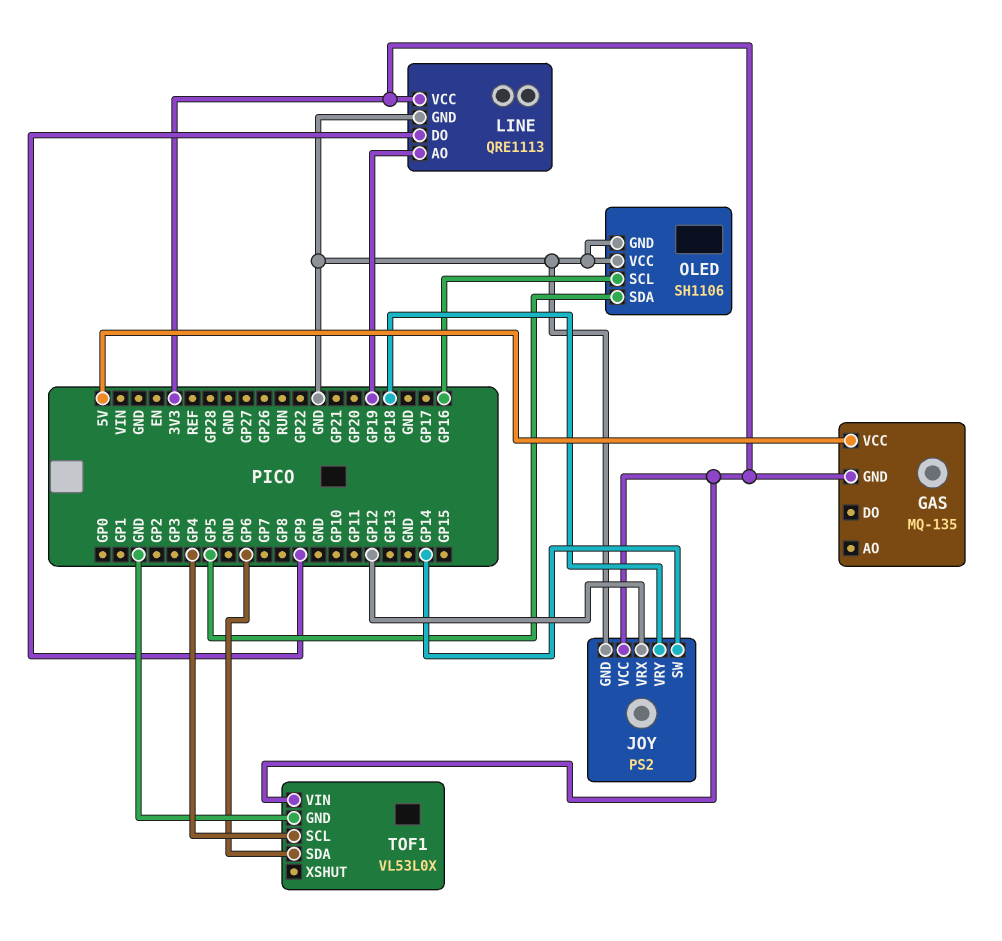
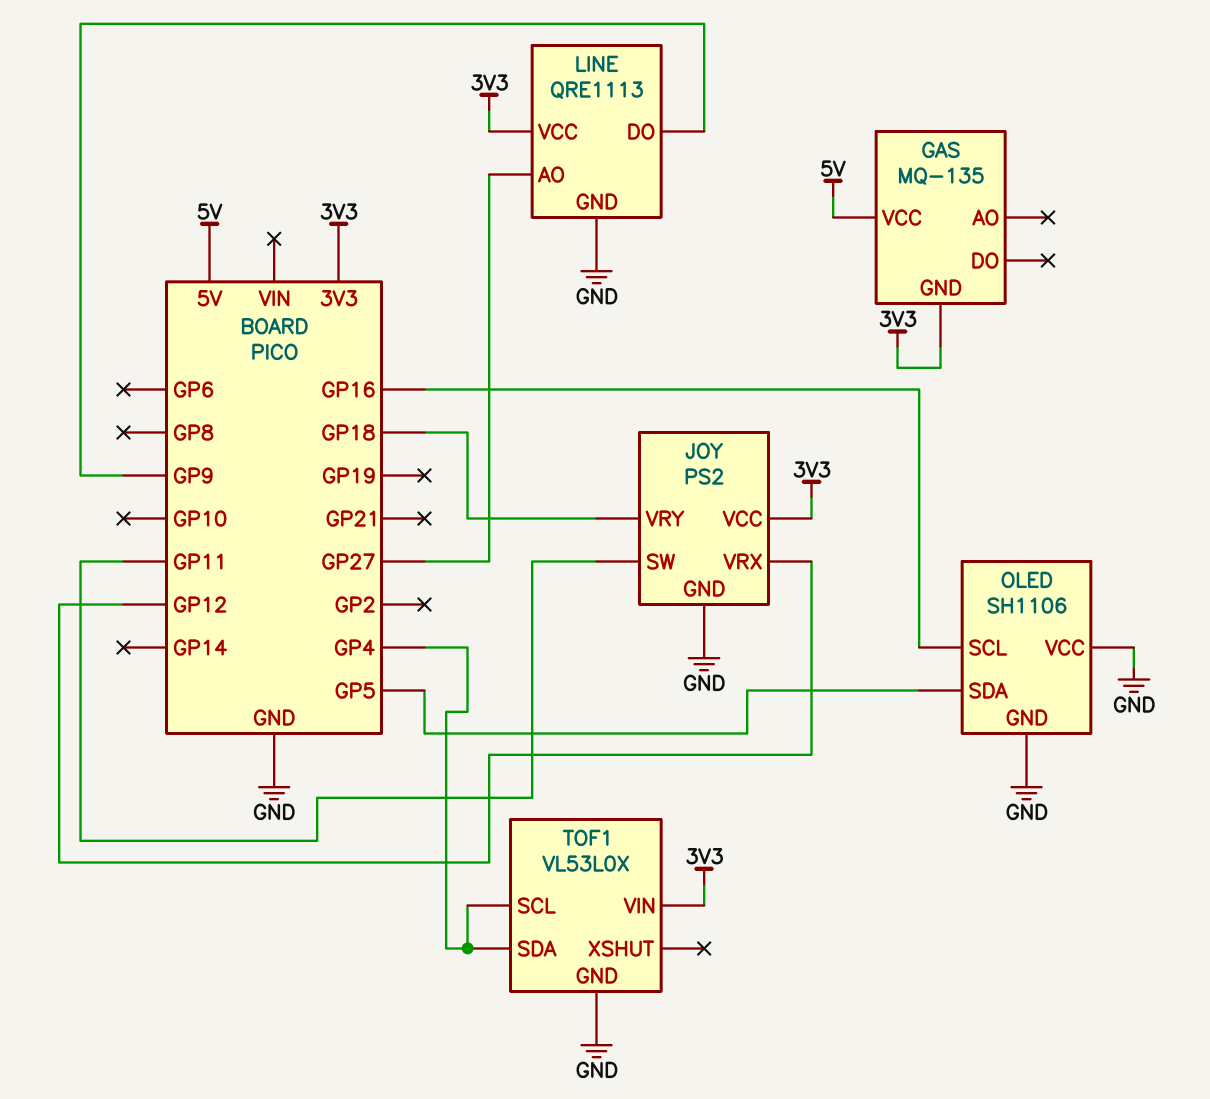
JOY pin SW: GP14 -> GP11
LINE pin AO: GP19 -> GP27
TOF1 pin SDA: GP6 -> GP4

